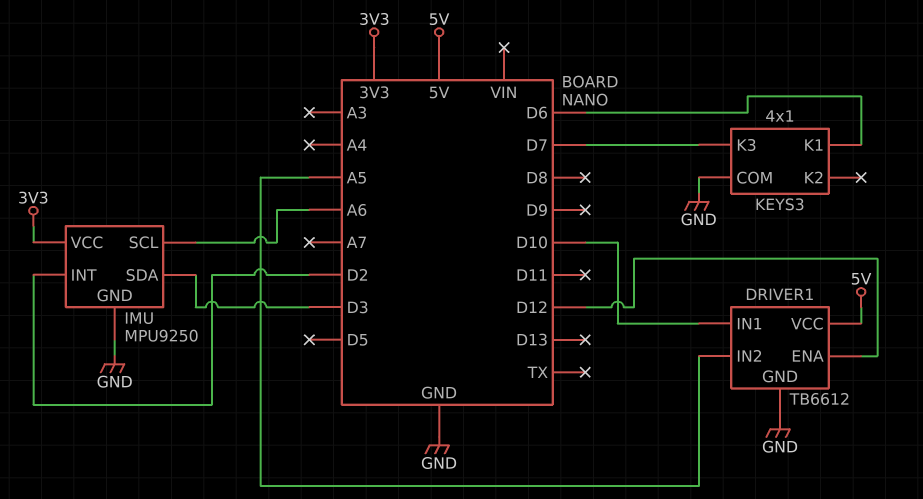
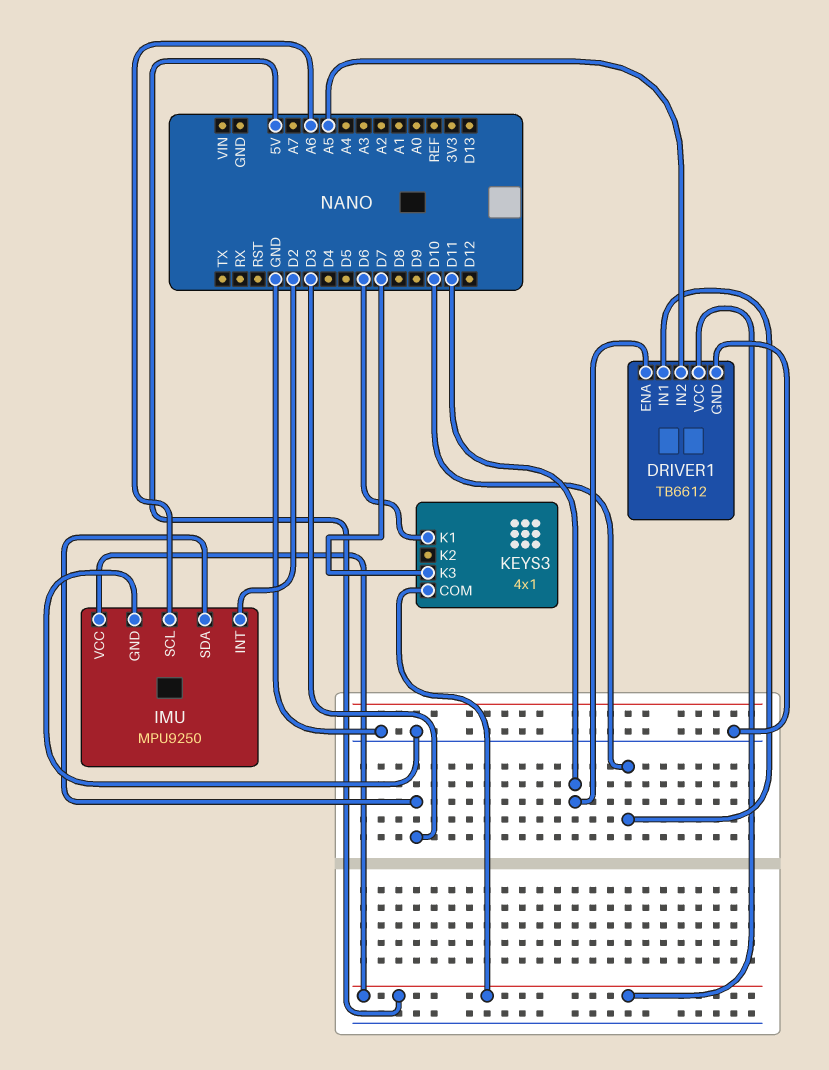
DRIVER1 pin ENA: D12 -> D11
IMU pin VCC: 3V3 -> 5V
KEYS3 pin COM: GND -> 5V

